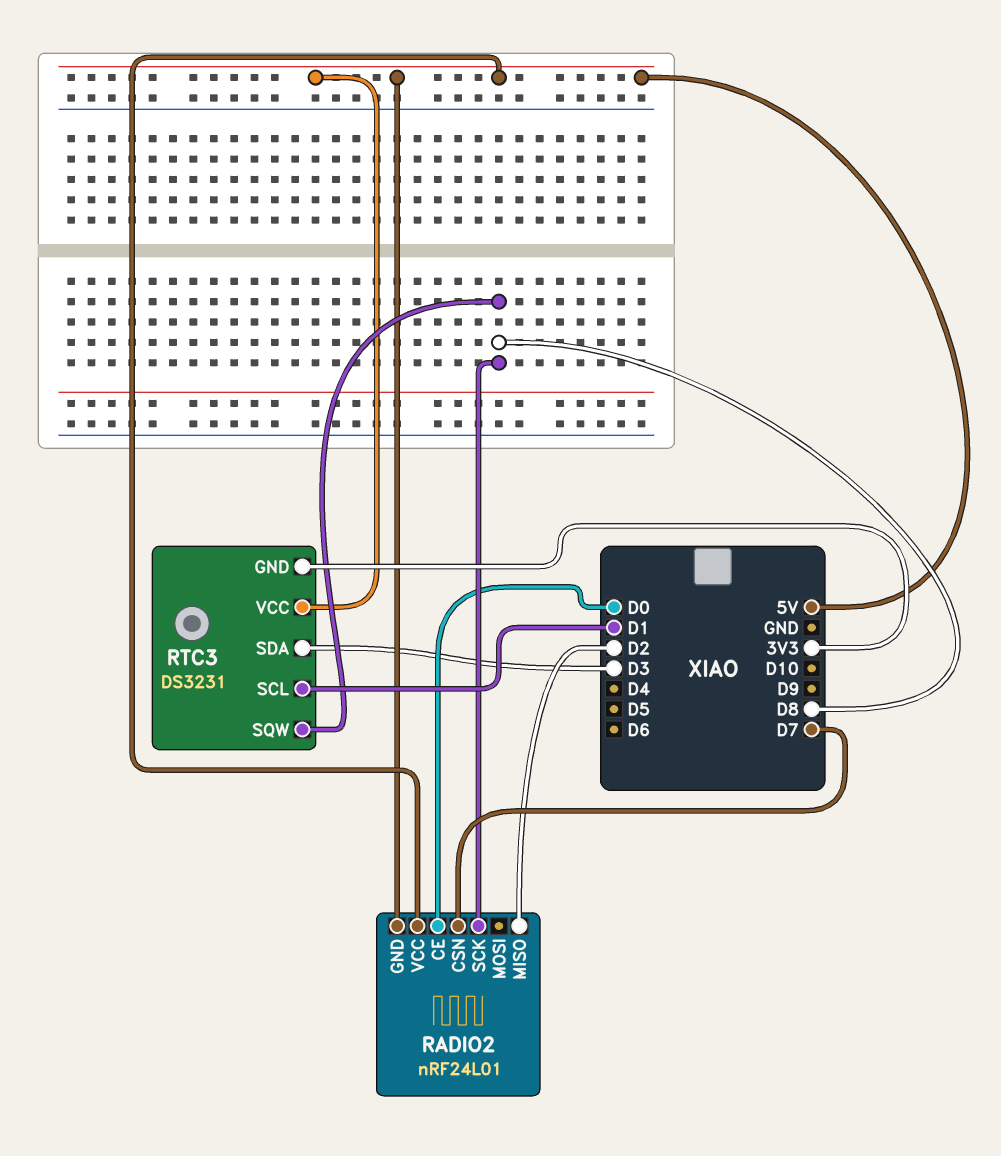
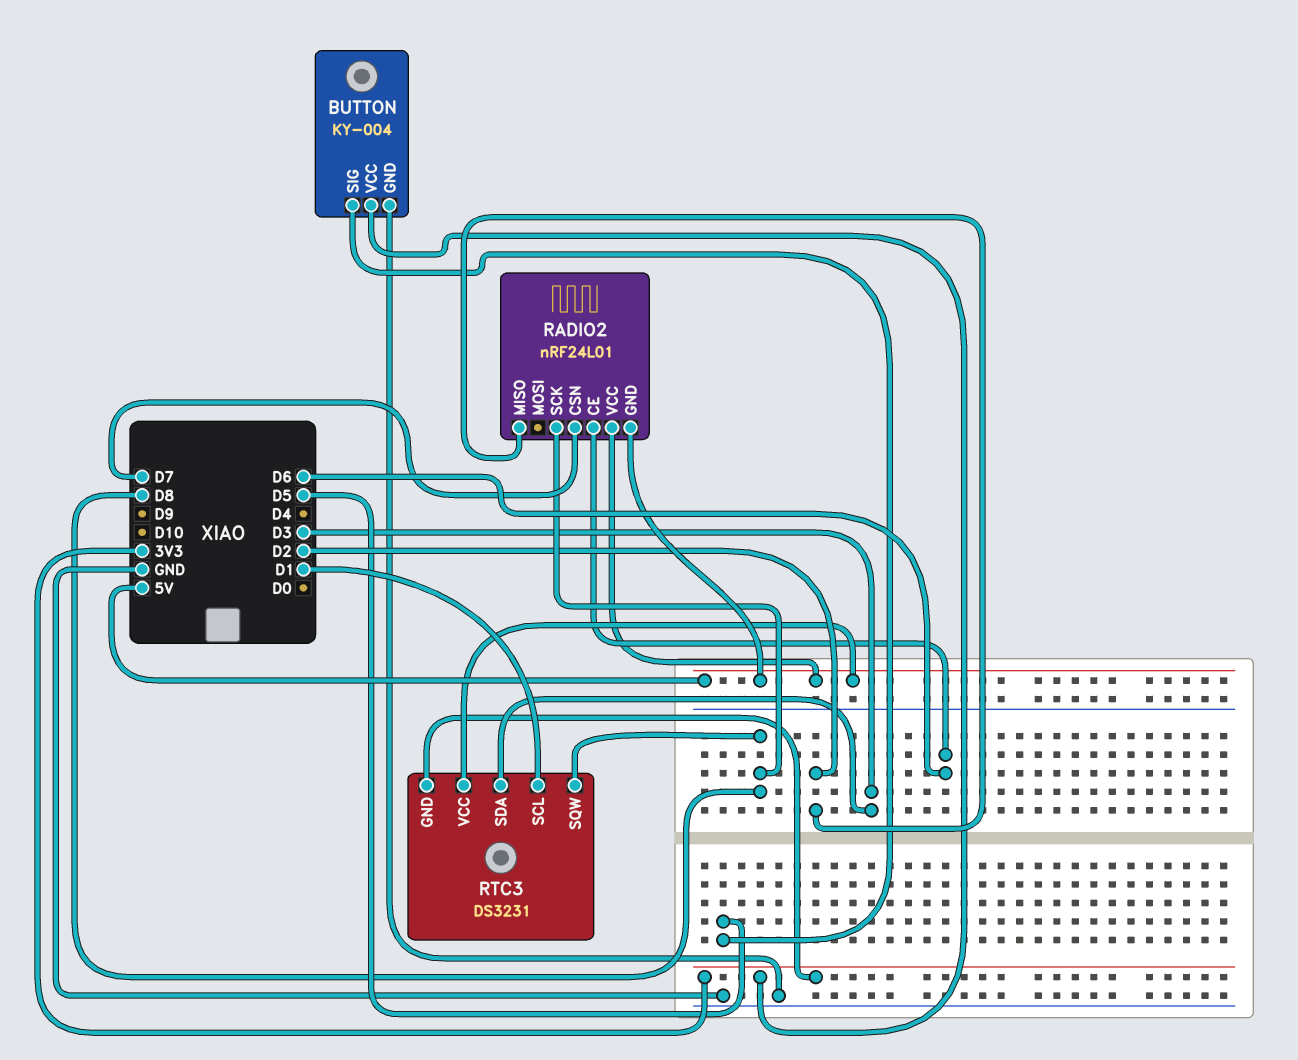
BUTTON: none -> KY-004
BUTTON pin GND: none -> GND
BUTTON pin SIG: none -> D5
BUTTON pin VCC: none -> 3V3
RADIO2 pin CE: D0 -> D6

